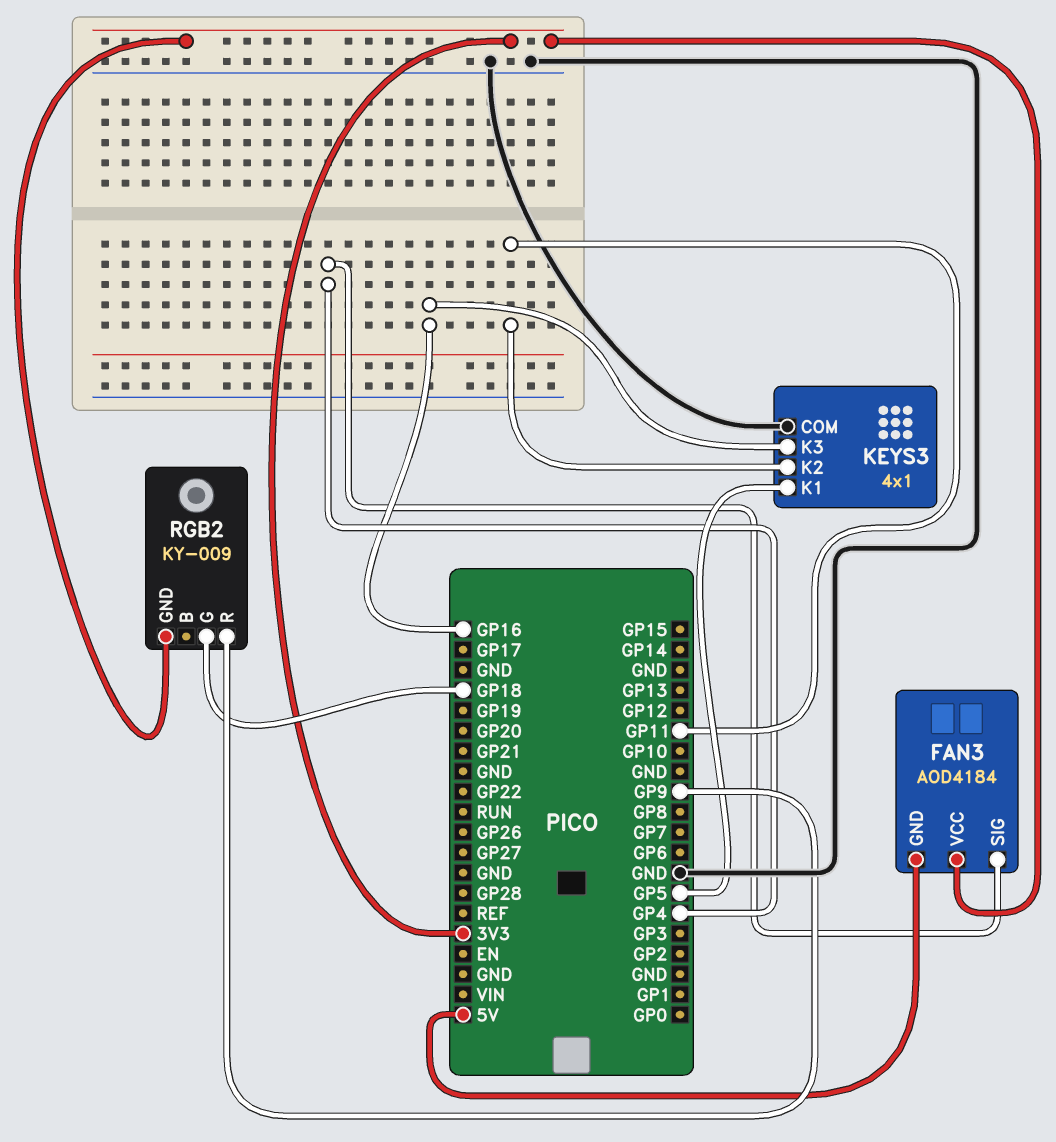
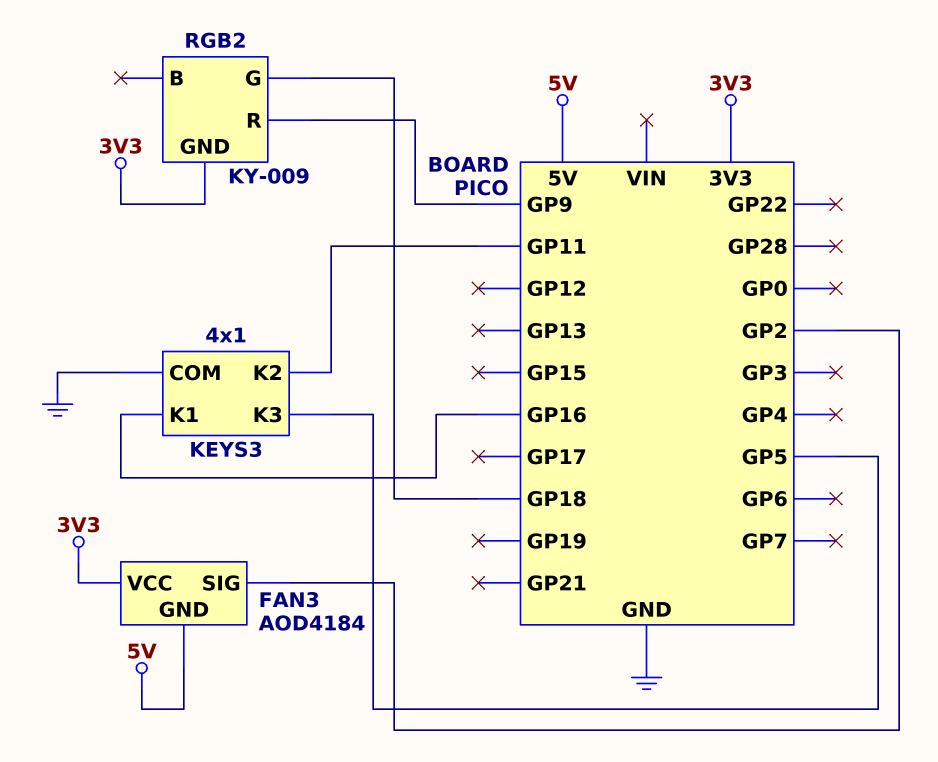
FAN3 pin SIG: GP4 -> GP2
KEYS3 pin K1: GP5 -> GP16
KEYS3 pin K3: GP16 -> GP5

